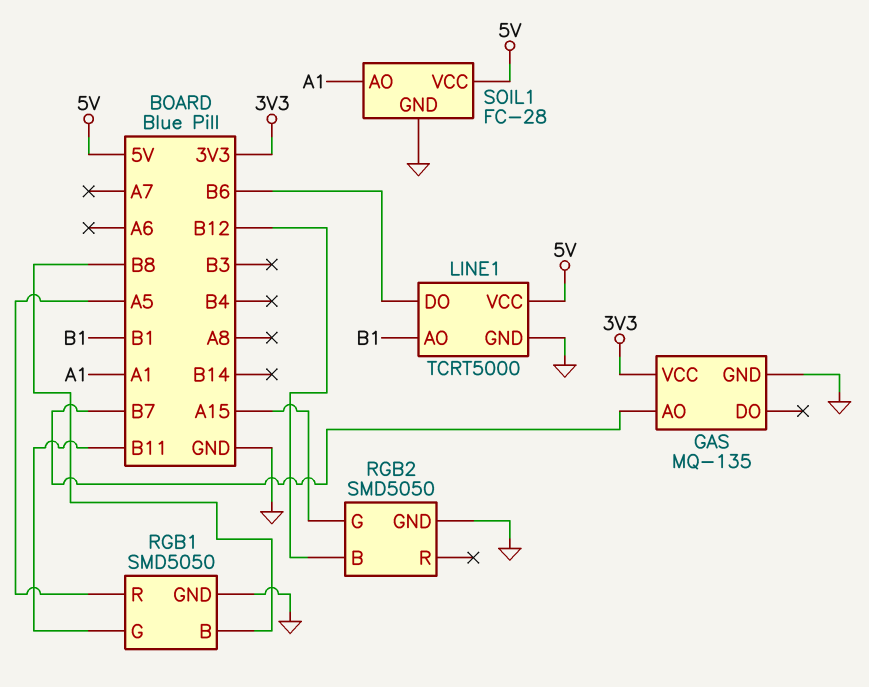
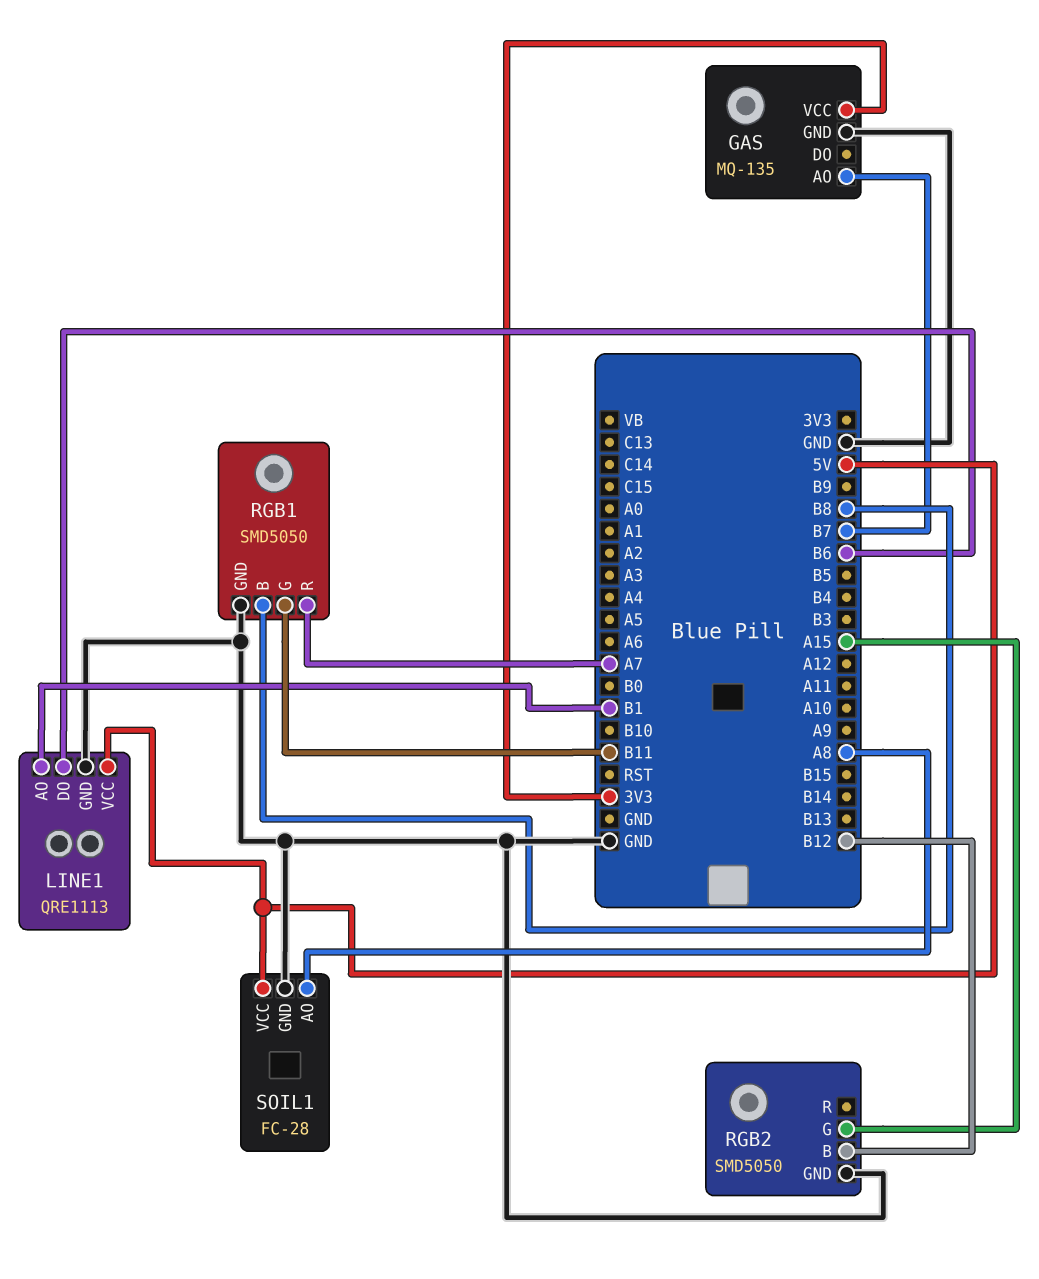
LINE1: TCRT5000 -> QRE1113
RGB1 pin R: A5 -> A7
SOIL1 pin AO: A1 -> A8

